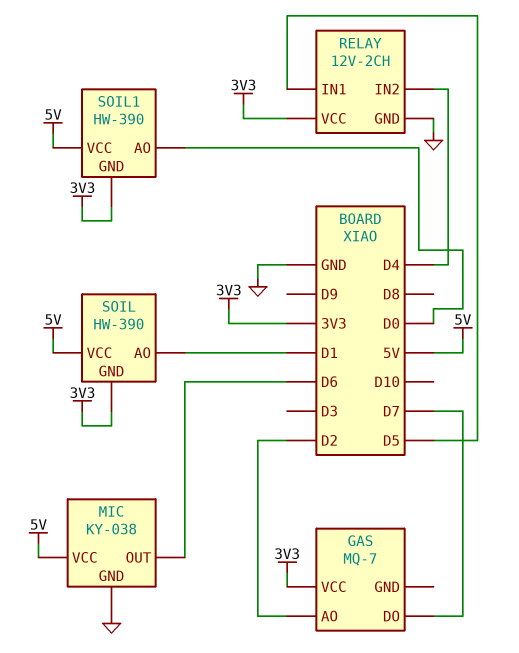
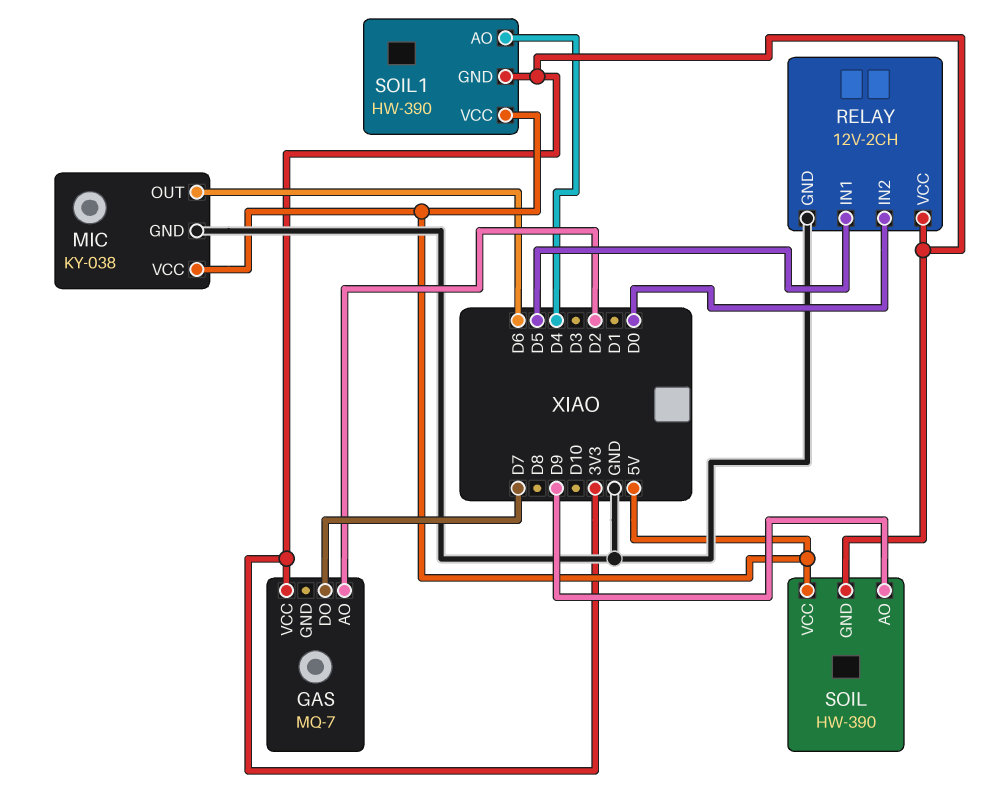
RELAY pin IN2: D4 -> D0
SOIL pin AO: D1 -> D9
SOIL1 pin AO: D0 -> D4

